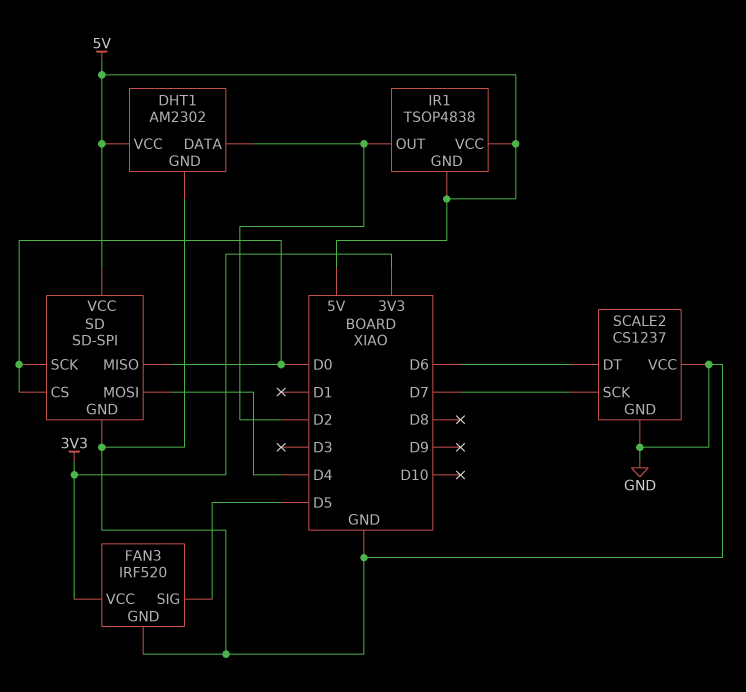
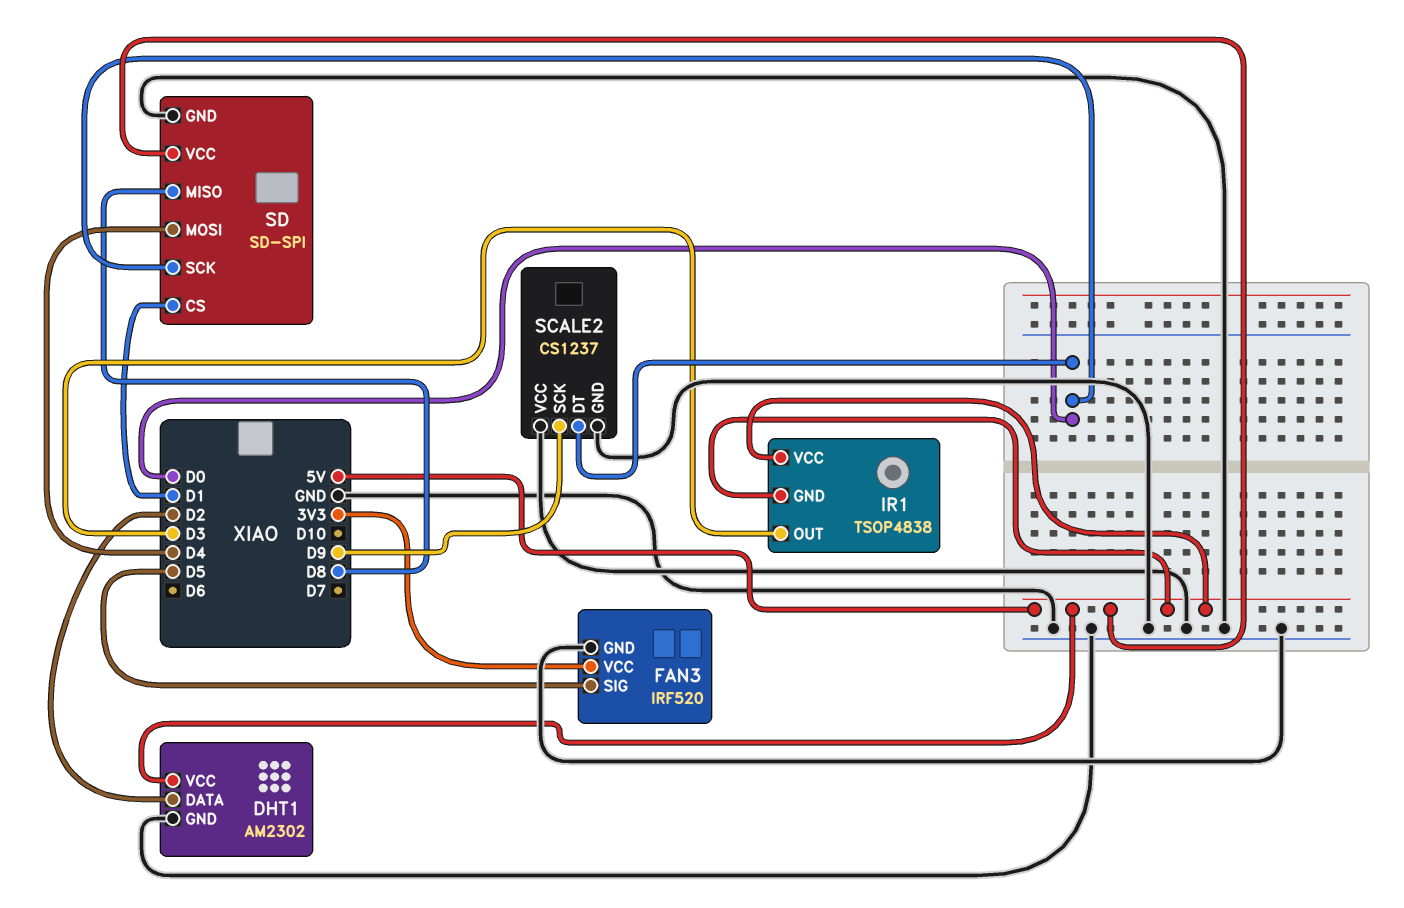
IR1 pin OUT: D2 -> D3
SCALE2 pin DT: D6 -> D0
SCALE2 pin SCK: D7 -> D9
SD pin CS: D0 -> D1
SD pin MISO: D0 -> D8

